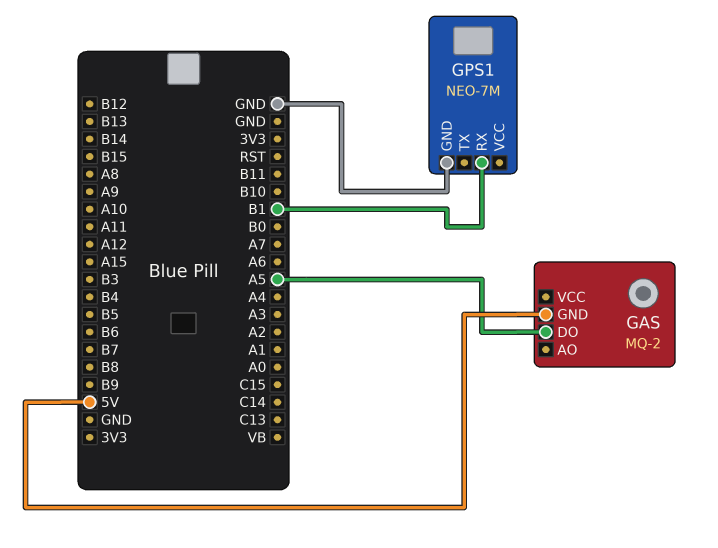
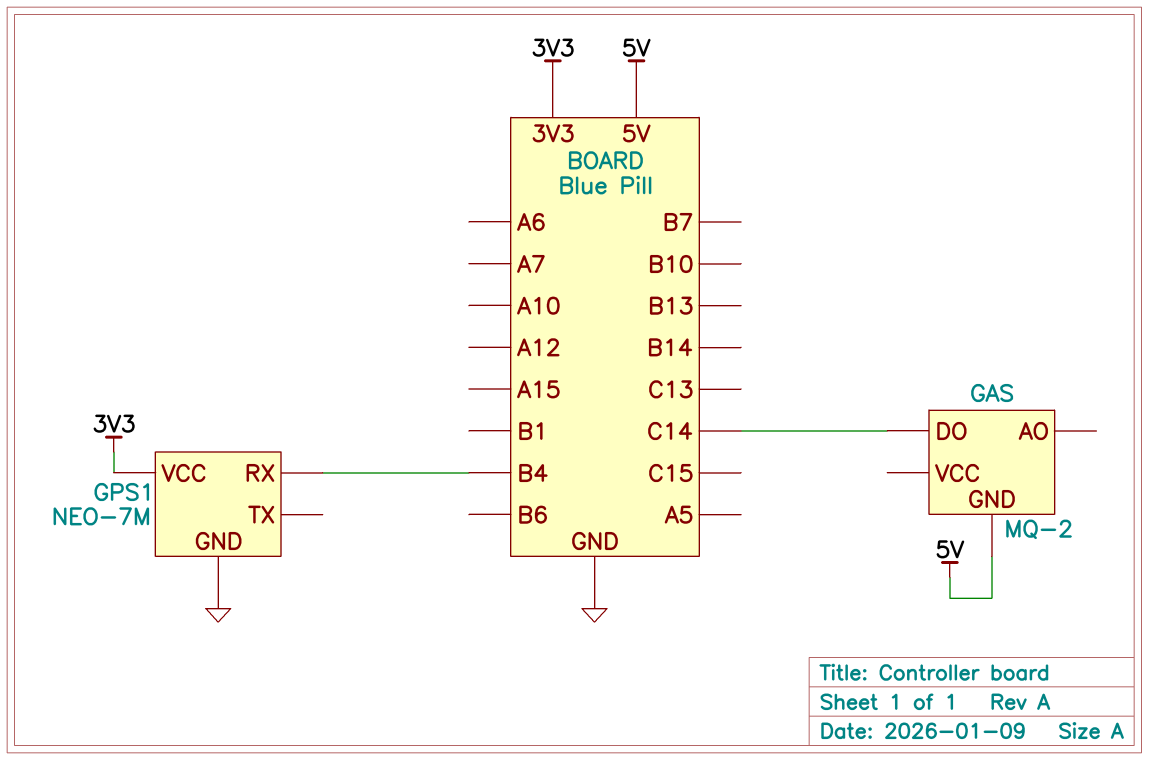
GAS pin DO: A5 -> C14
GPS1 pin RX: B1 -> B4
GPS1 pin VCC: none -> 3V3

